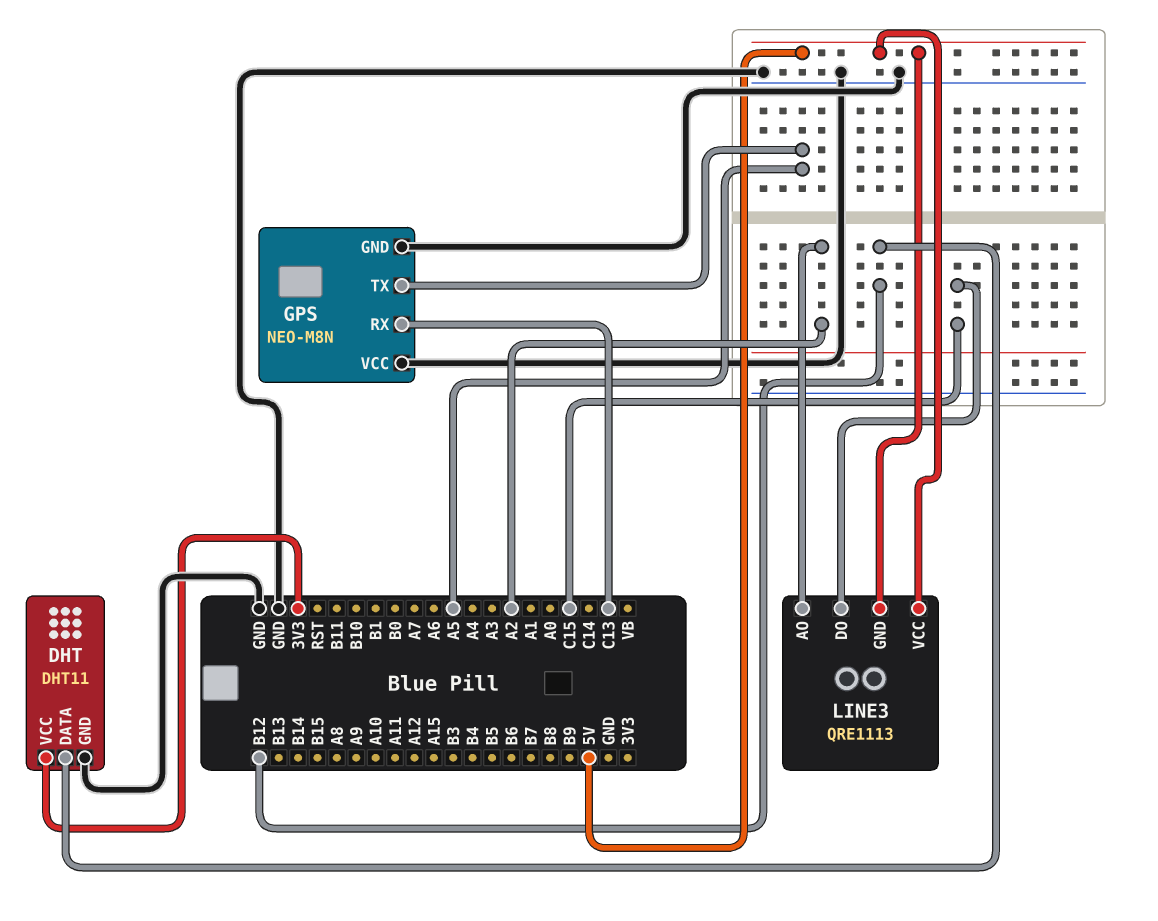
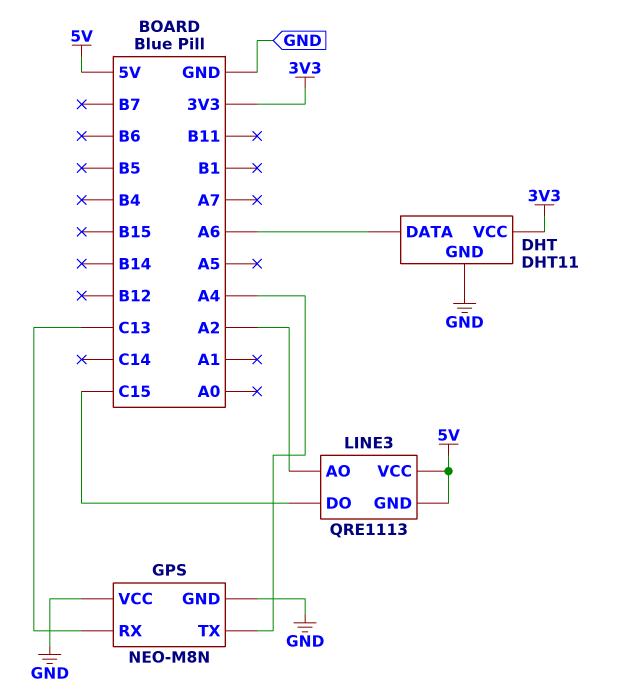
DHT pin DATA: B12 -> A6
GPS pin TX: A5 -> A4

